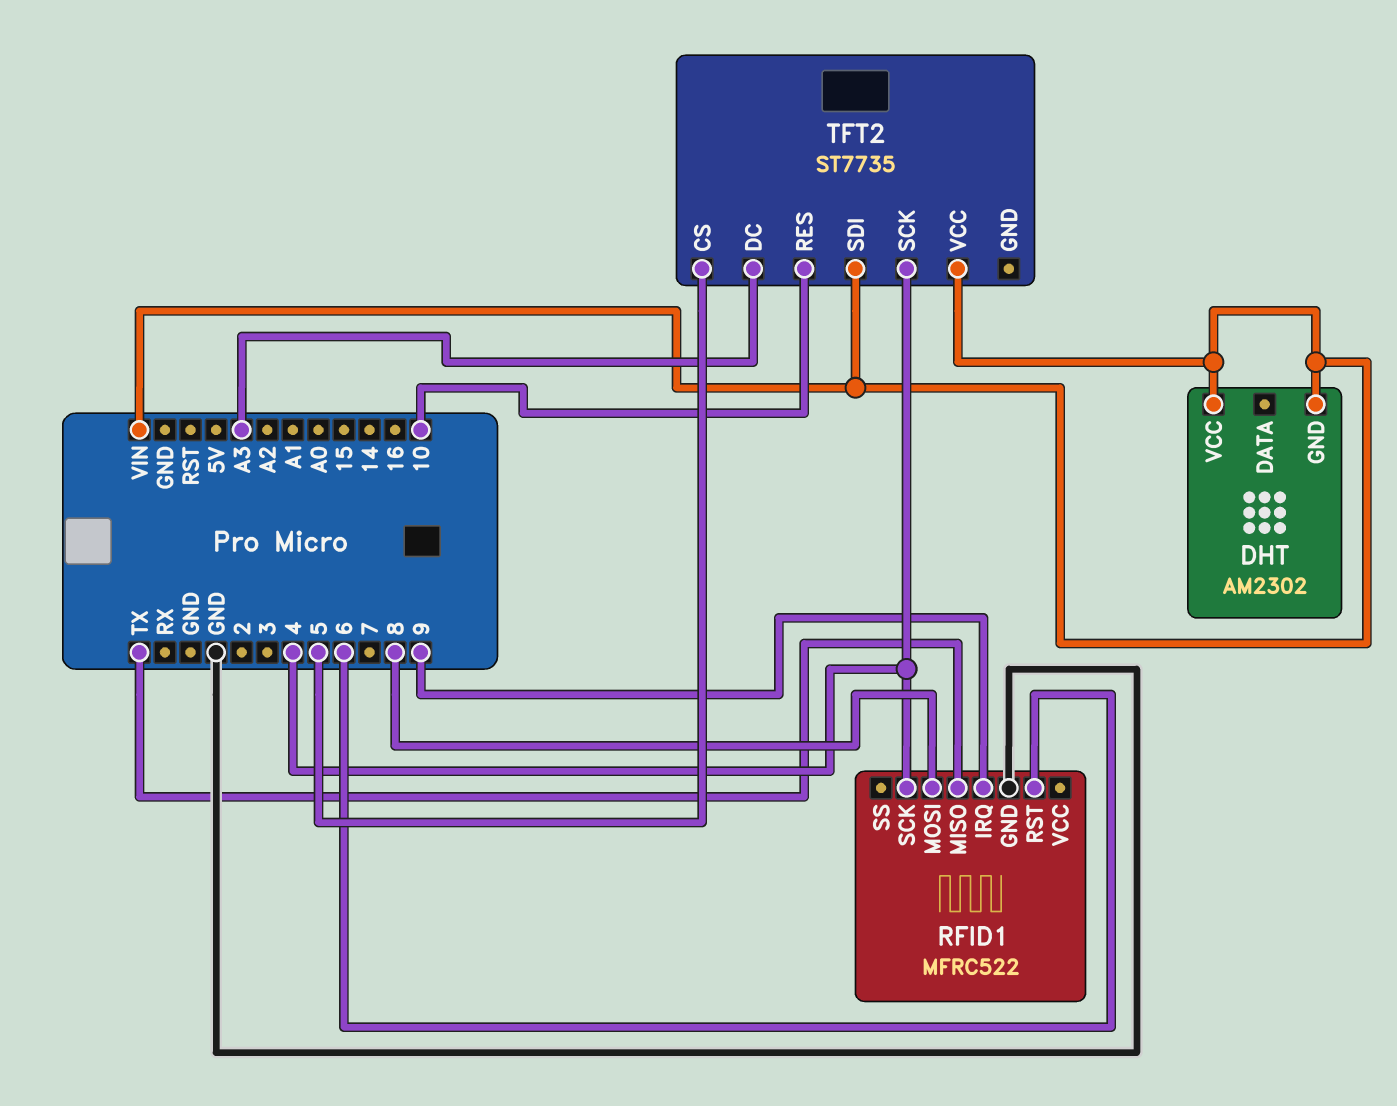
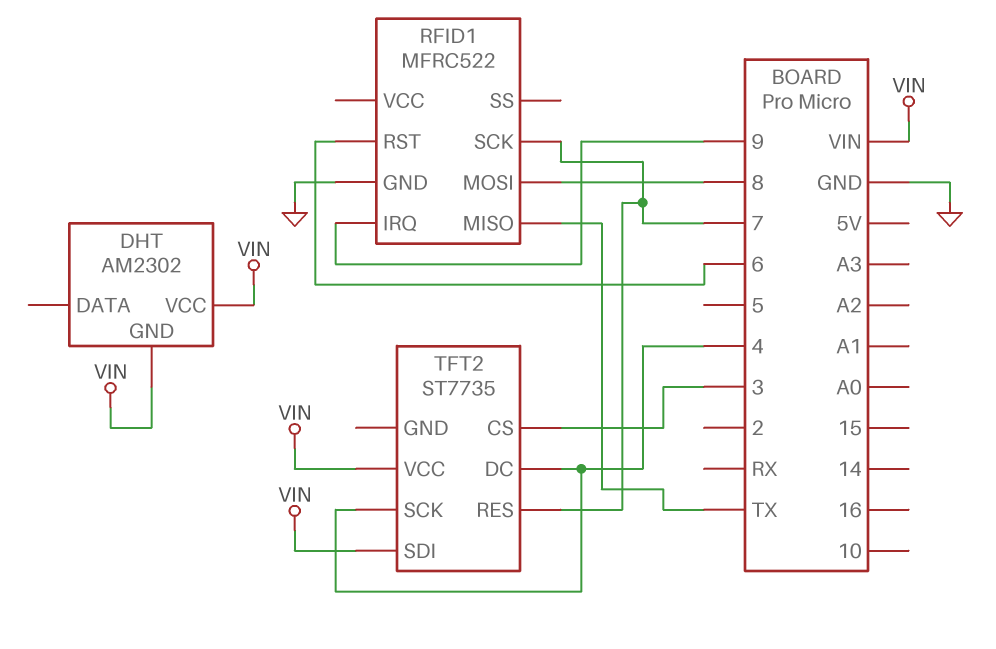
RFID1 pin SCK: 4 -> 7
TFT2 pin CS: 5 -> 3
TFT2 pin DC: A3 -> 4
TFT2 pin RES: 10 -> 7

